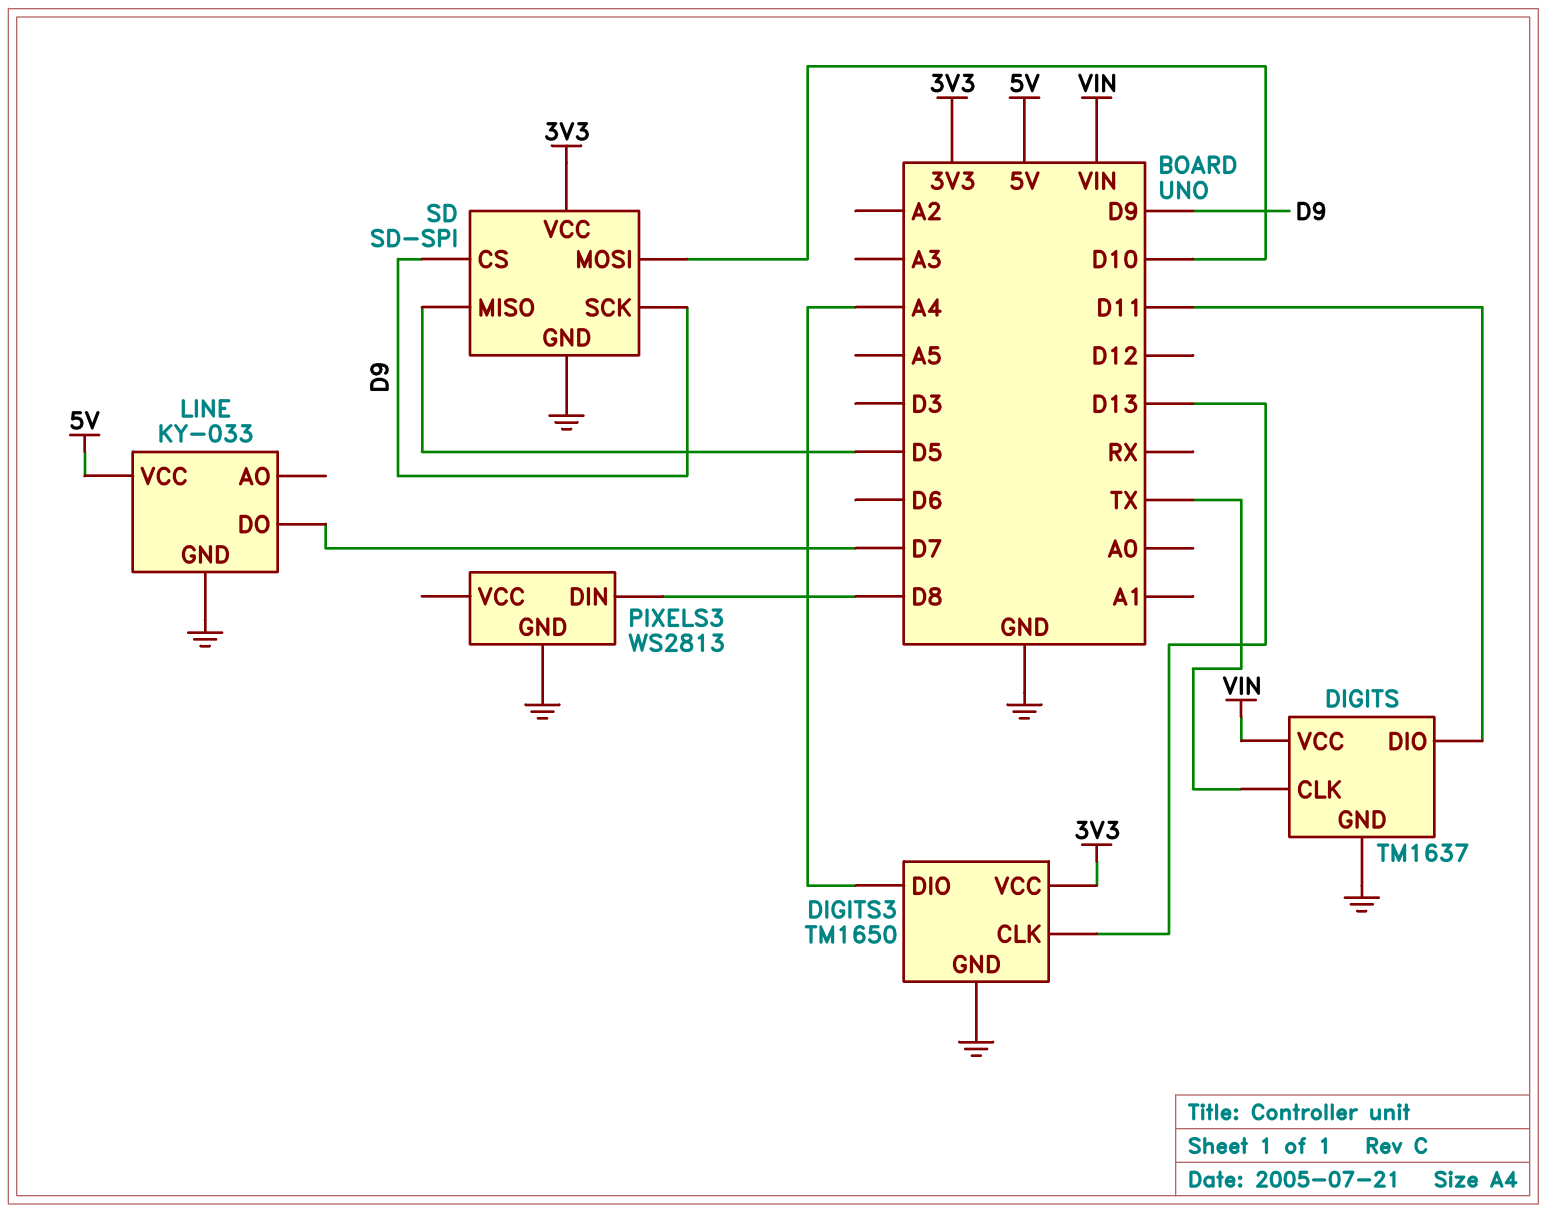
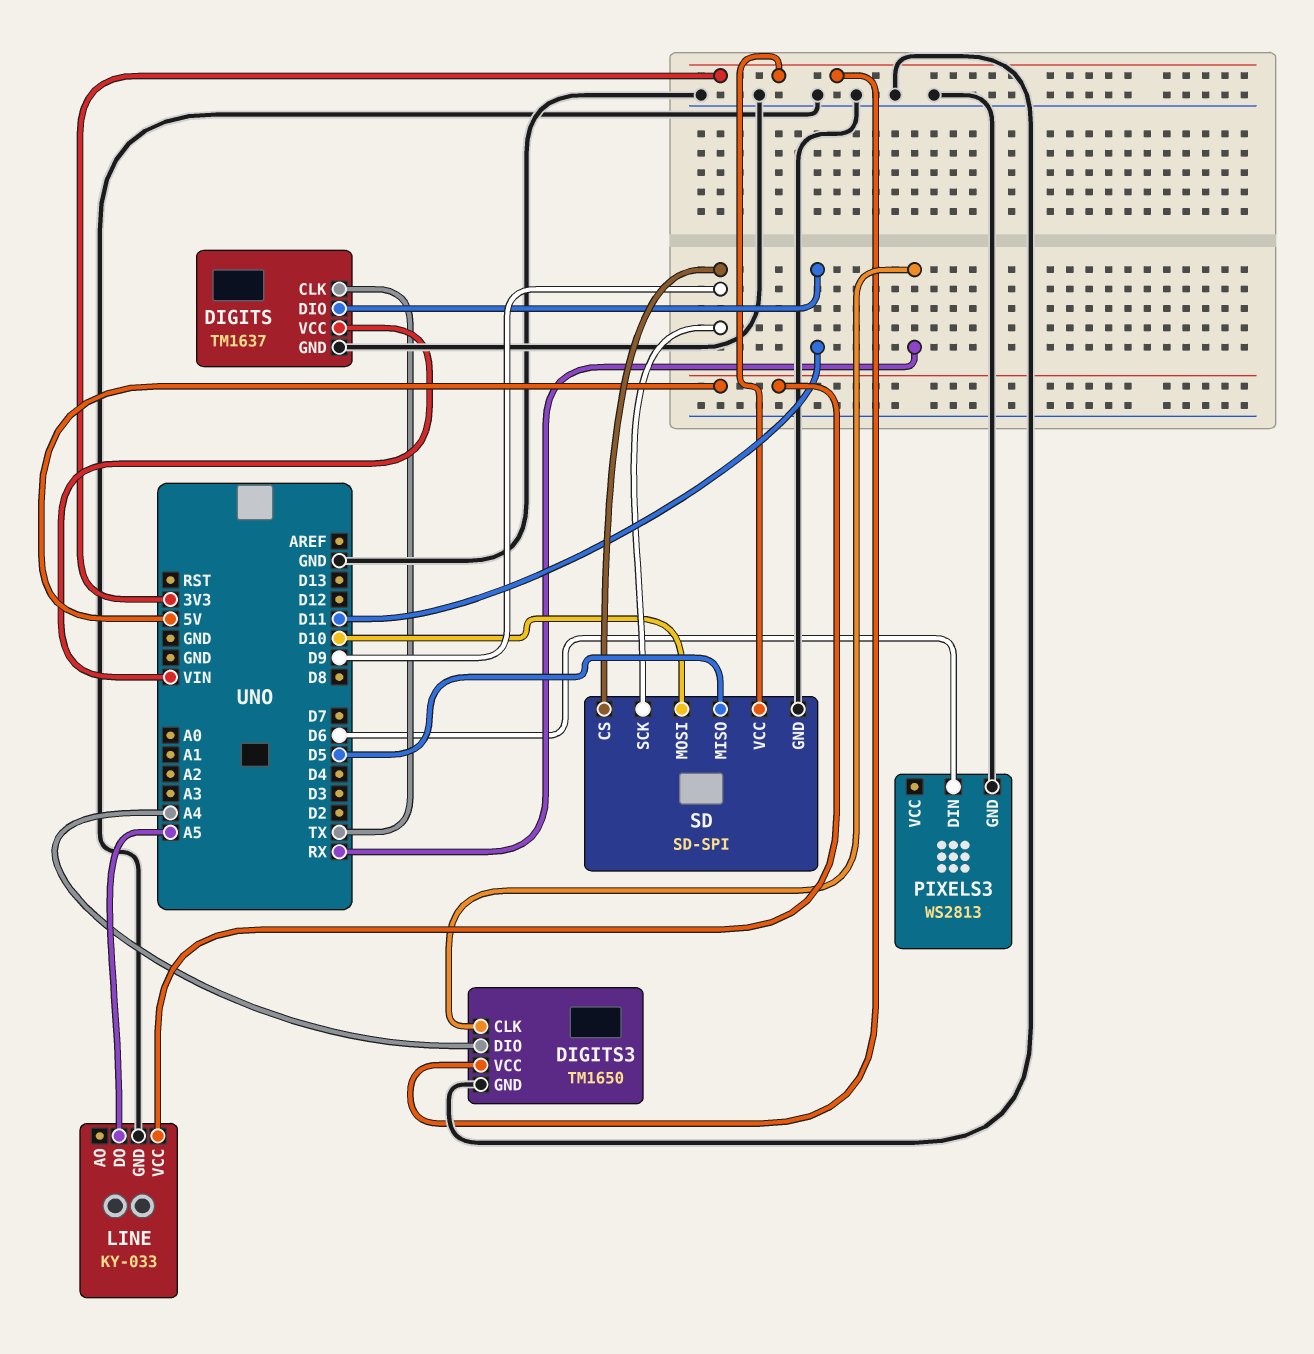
DIGITS3 pin CLK: D13 -> RX
LINE pin DO: D7 -> A5
PIXELS3 pin DIN: D8 -> D6

